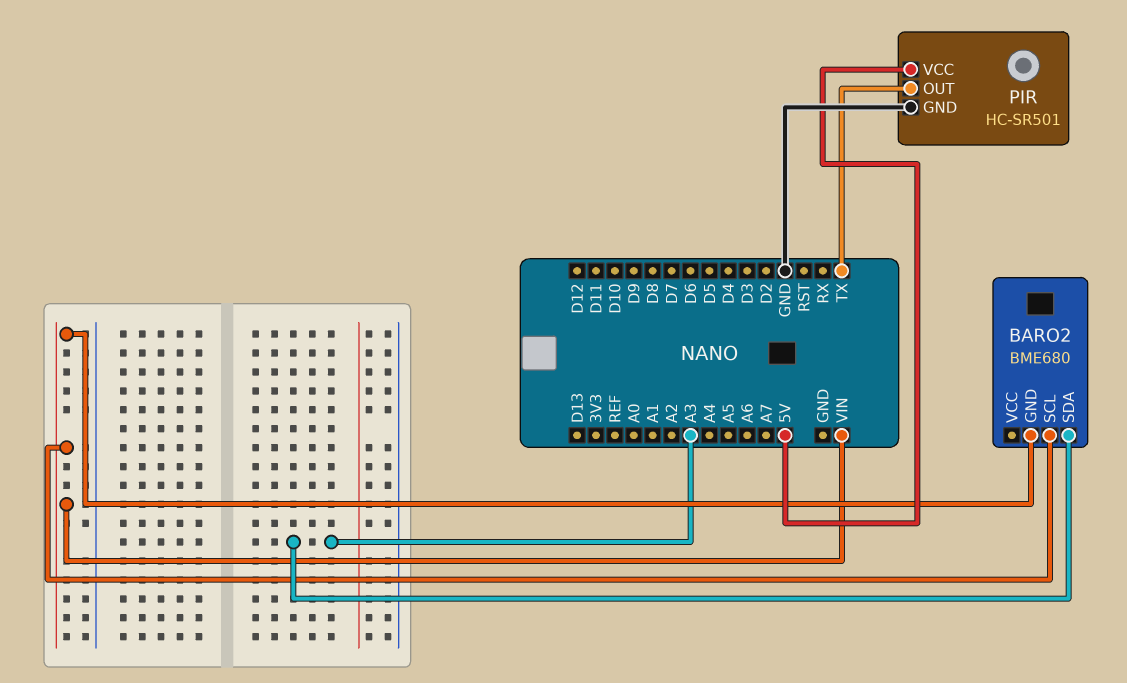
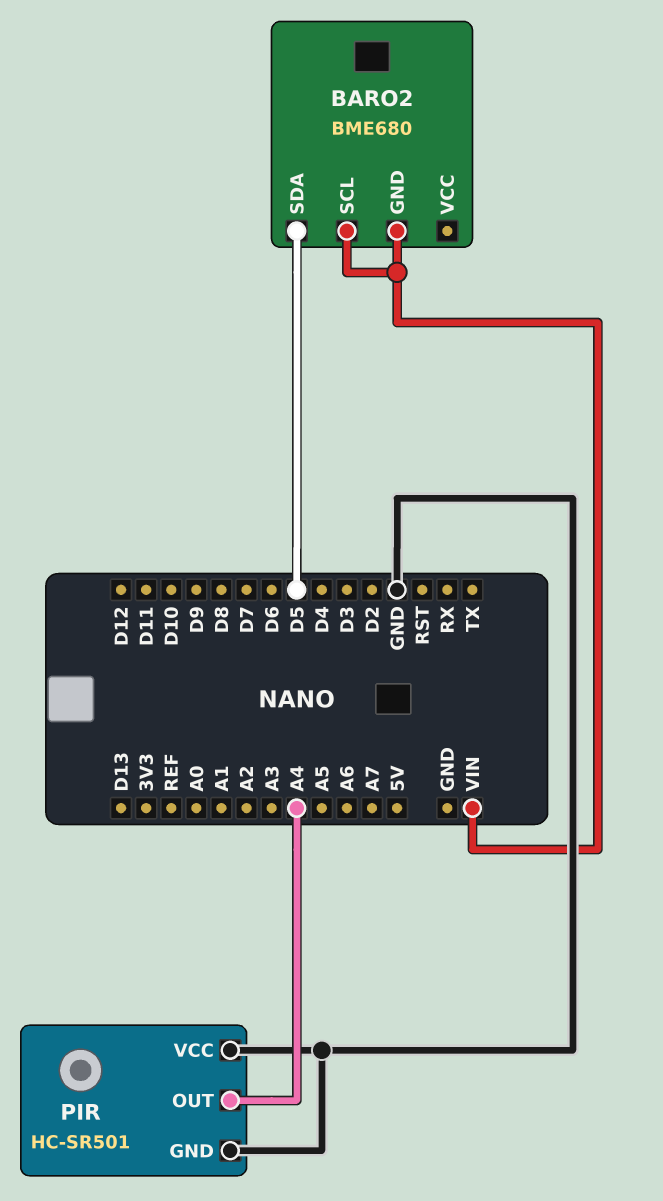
BARO2 pin SDA: A3 -> D5
PIR pin OUT: TX -> A4
PIR pin VCC: 5V -> GND

